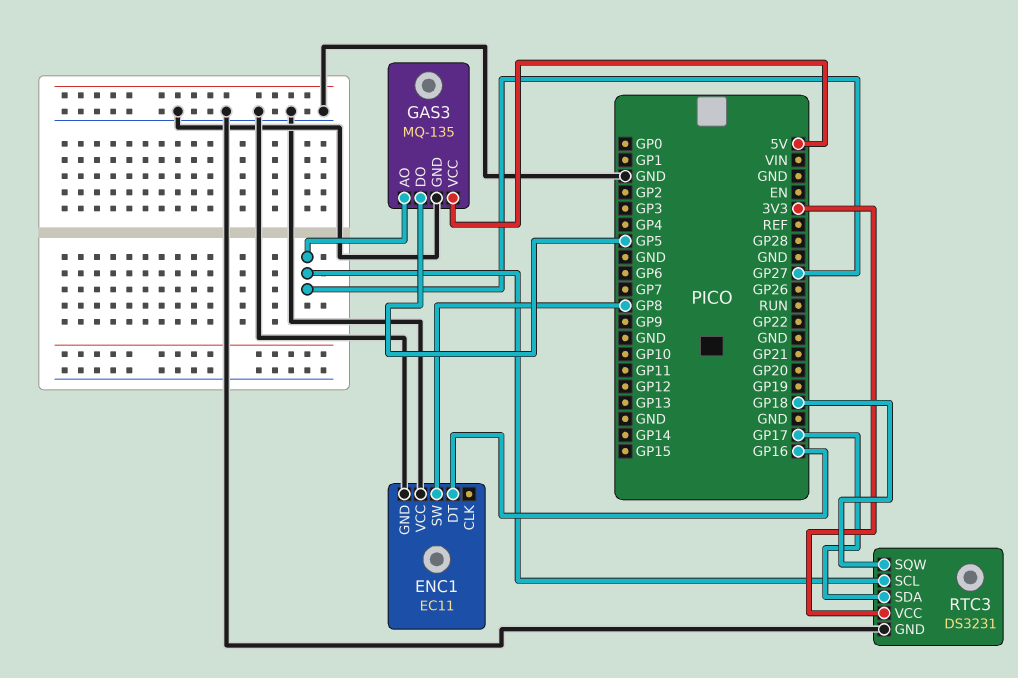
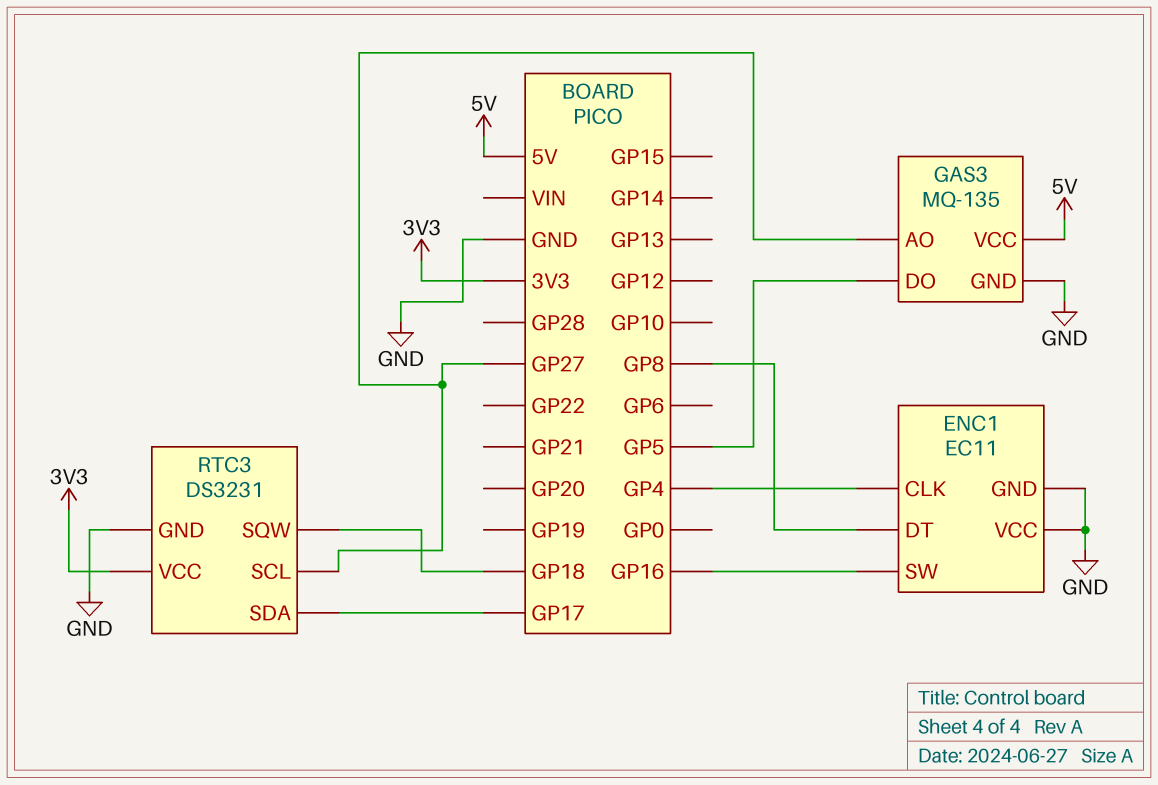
ENC1 pin CLK: none -> GP4
ENC1 pin DT: GP16 -> GP8
ENC1 pin SW: GP8 -> GP16

